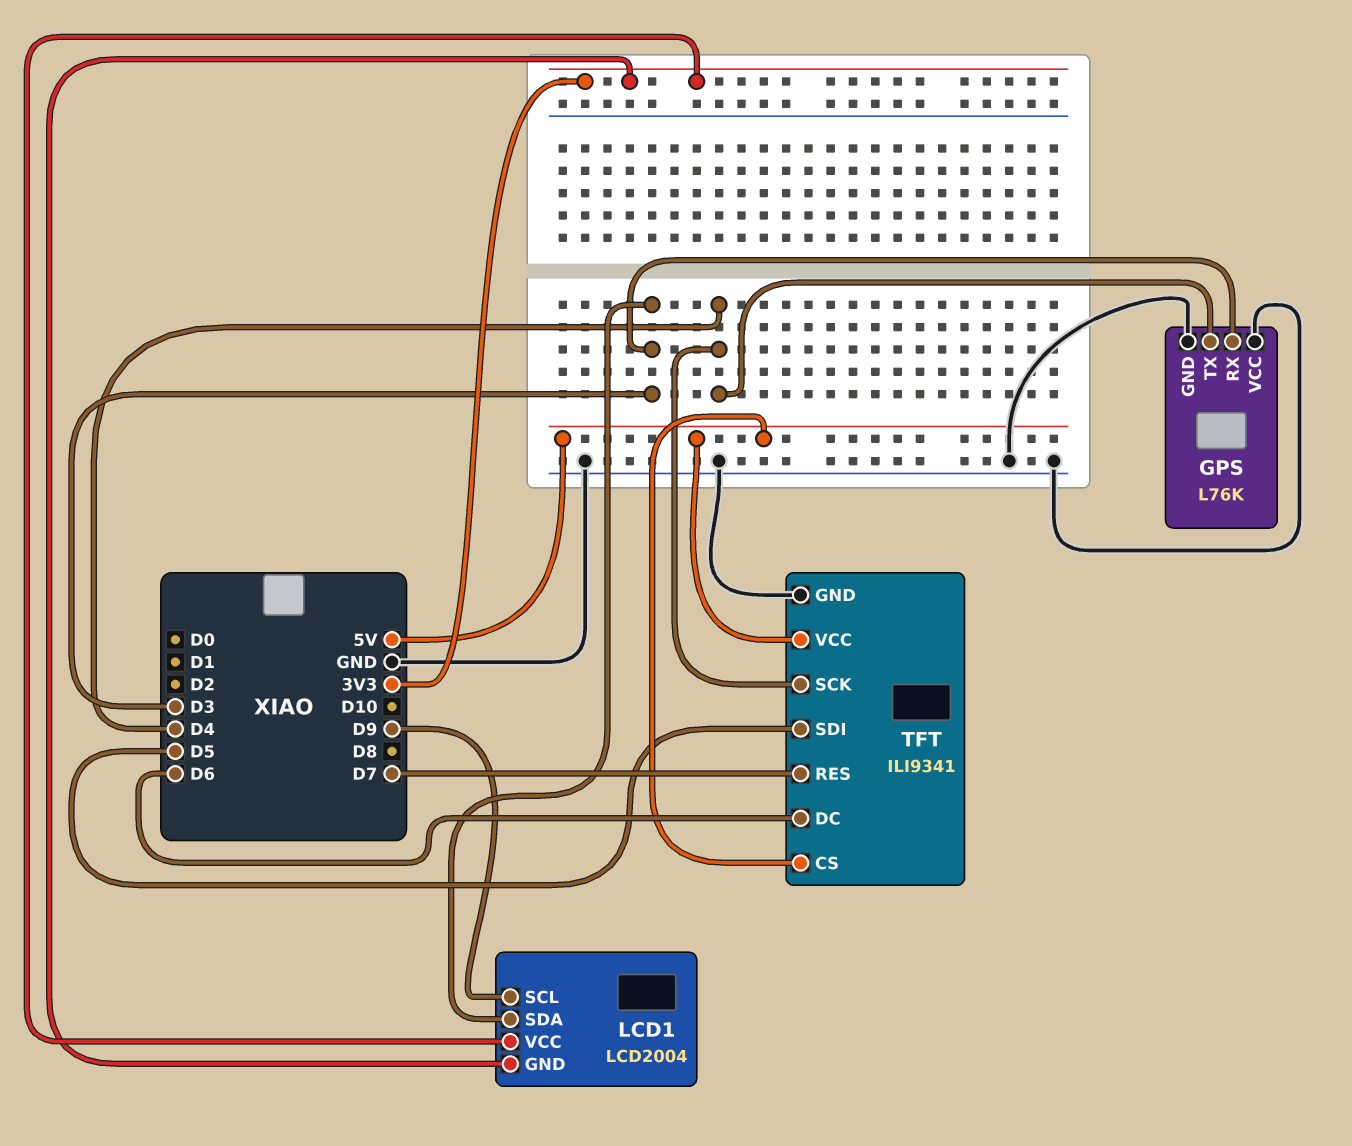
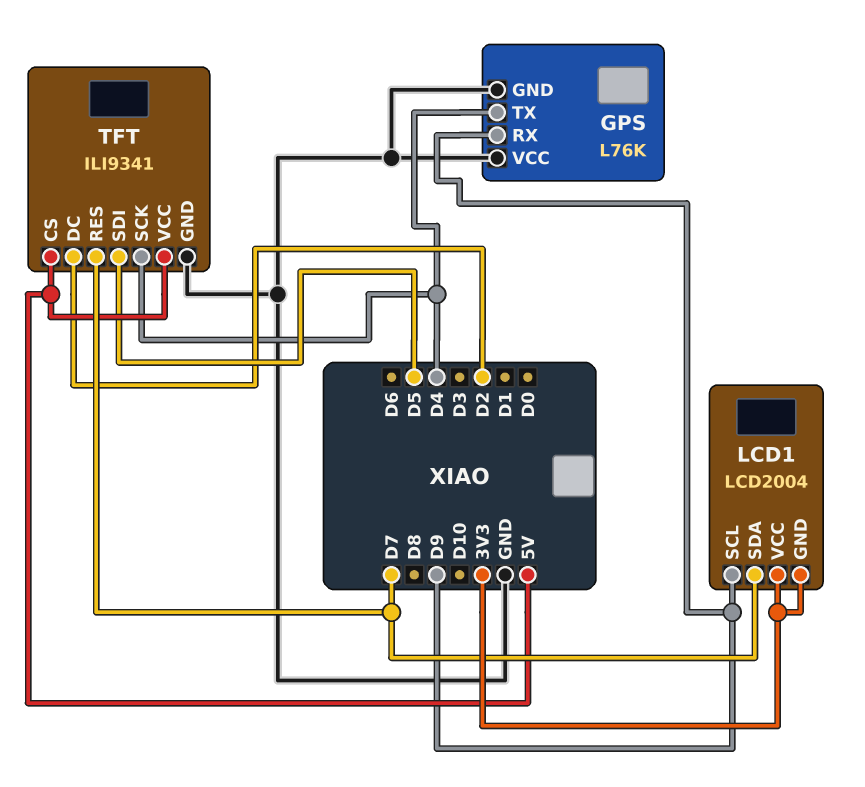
GPS pin RX: D3 -> D9
LCD1 pin SDA: D3 -> D7
TFT pin DC: D6 -> D2

